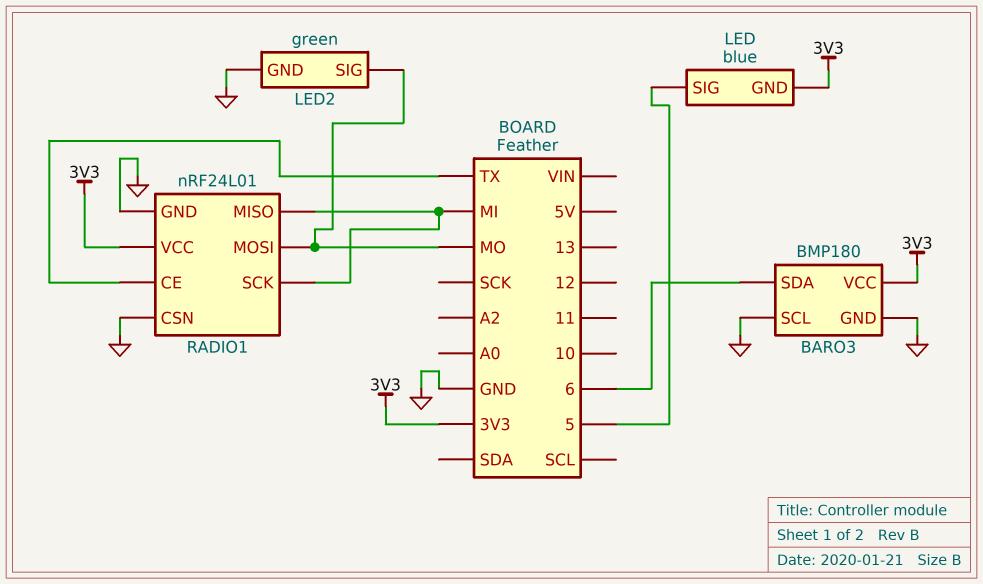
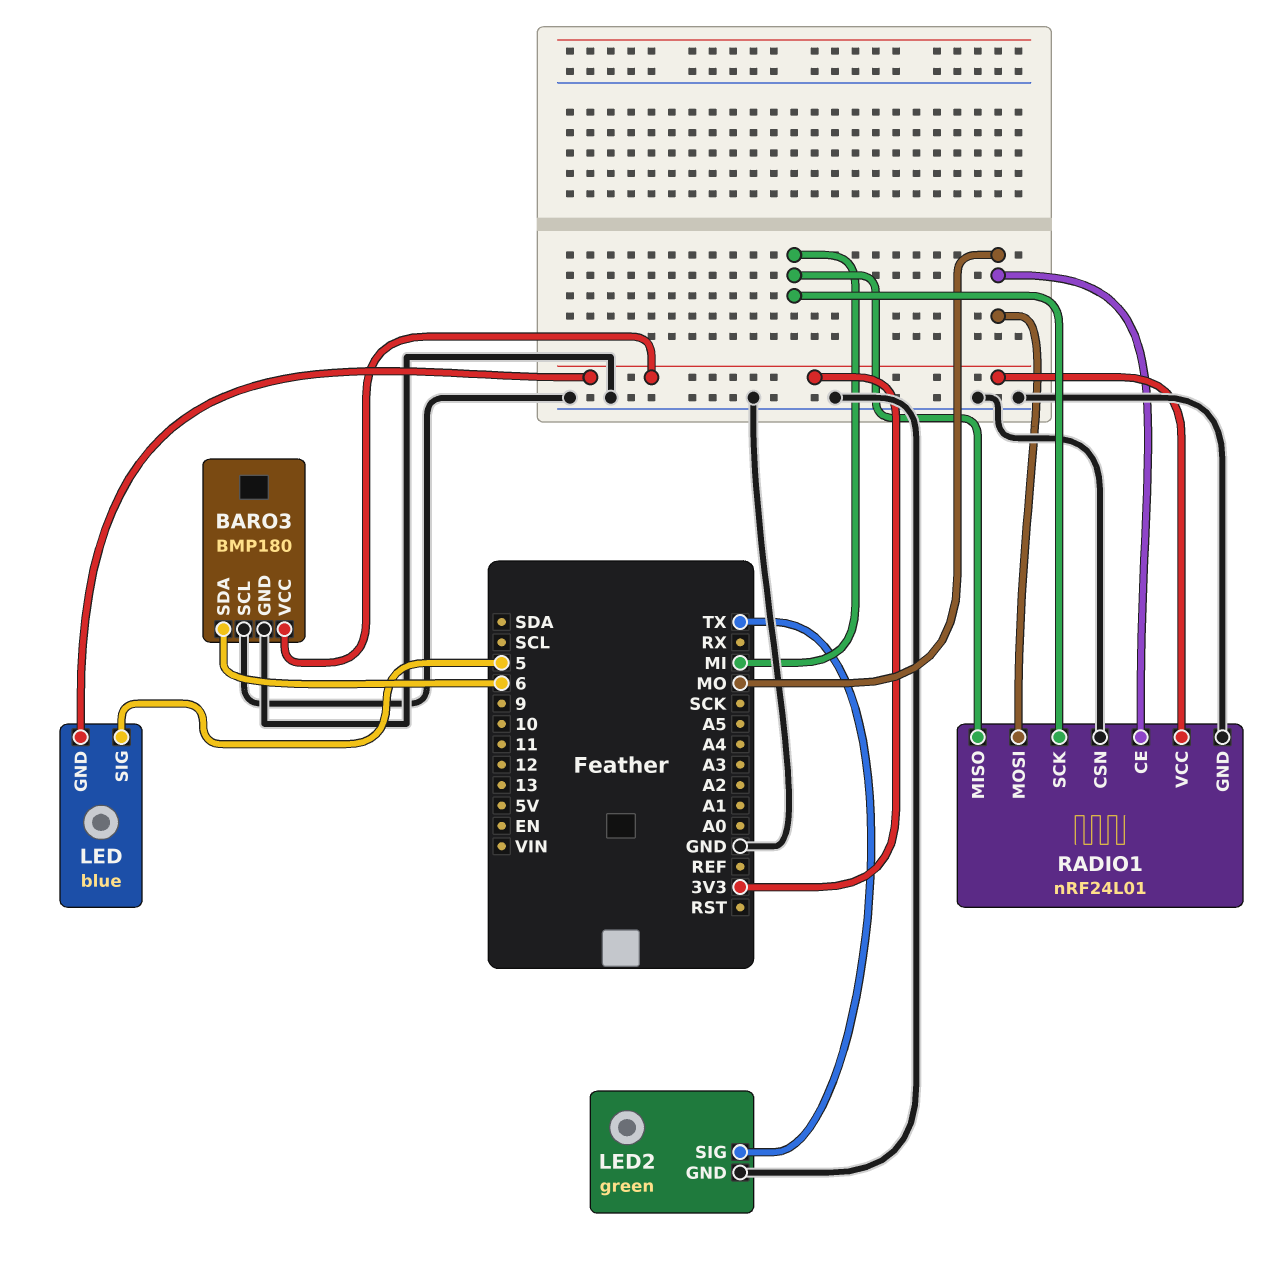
LED2 pin SIG: MO -> TX
RADIO1 pin CE: TX -> MO

